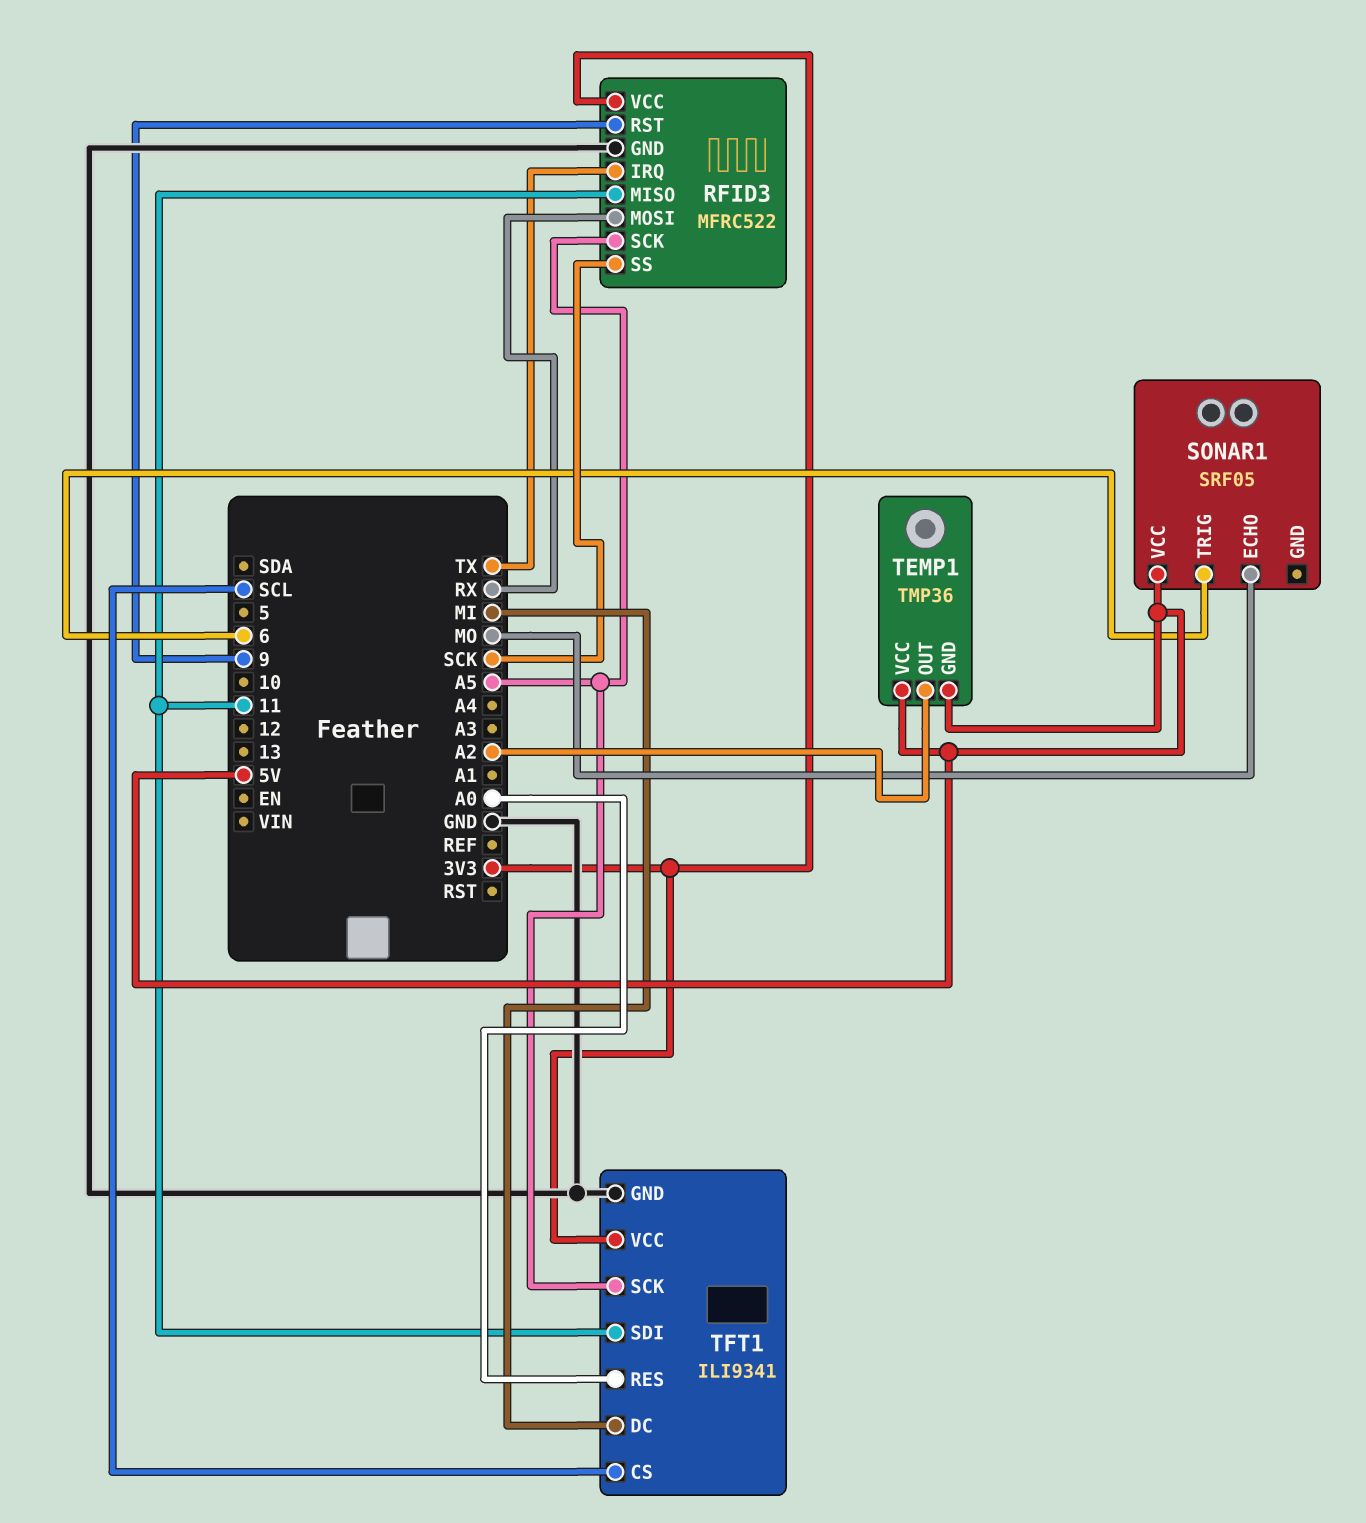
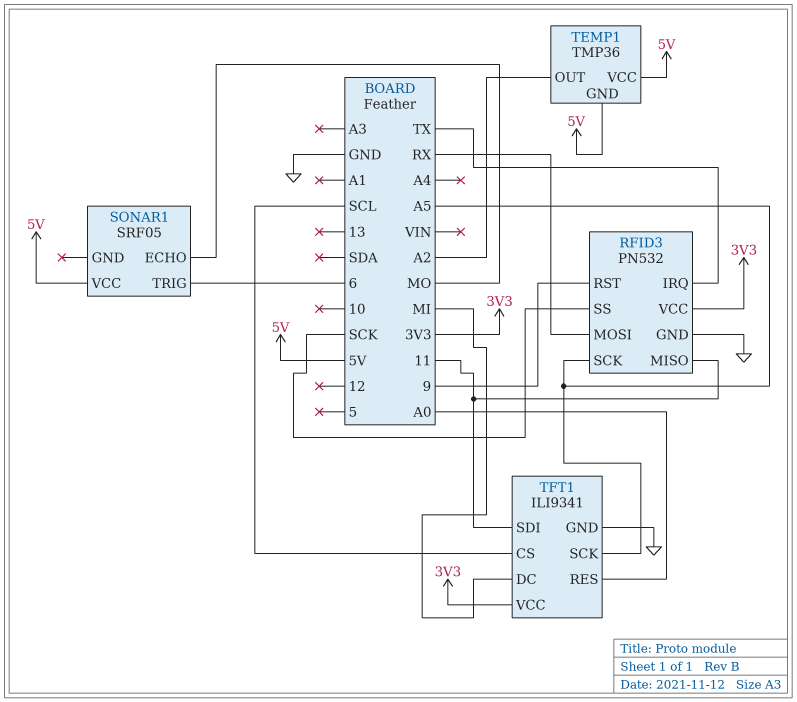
RFID3: MFRC522 -> PN532

